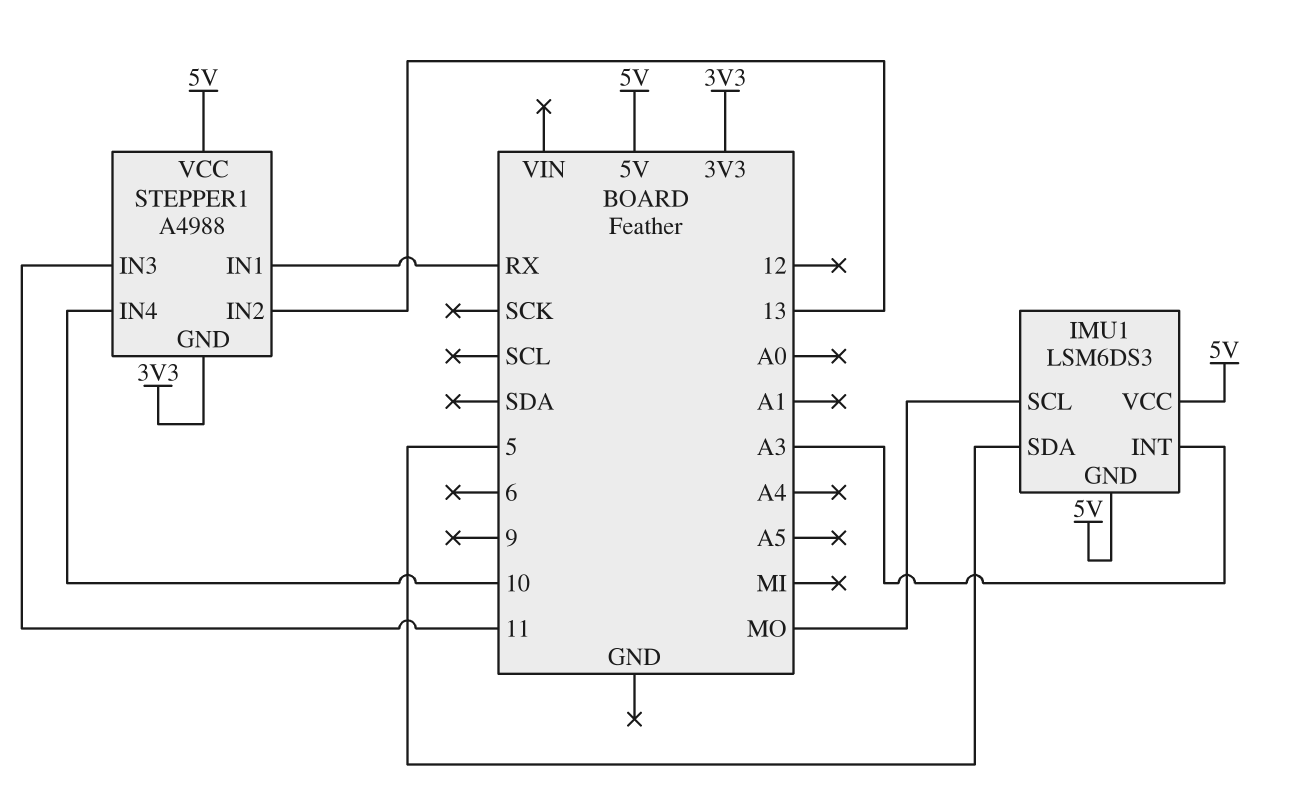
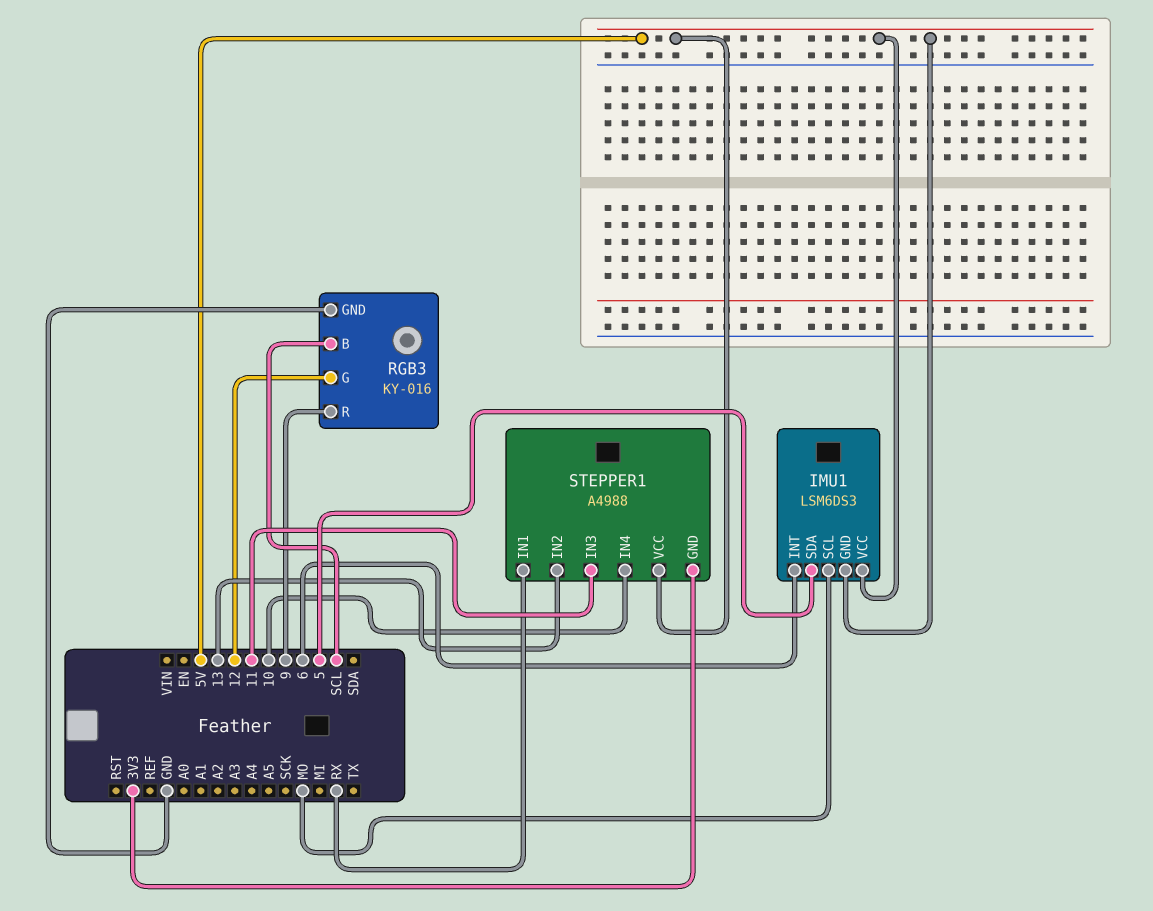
IMU1 pin INT: A3 -> 6
RGB3: none -> KY-016
RGB3 pin B: none -> SCL
RGB3 pin G: none -> 12
RGB3 pin GND: none -> GND
RGB3 pin R: none -> 9

